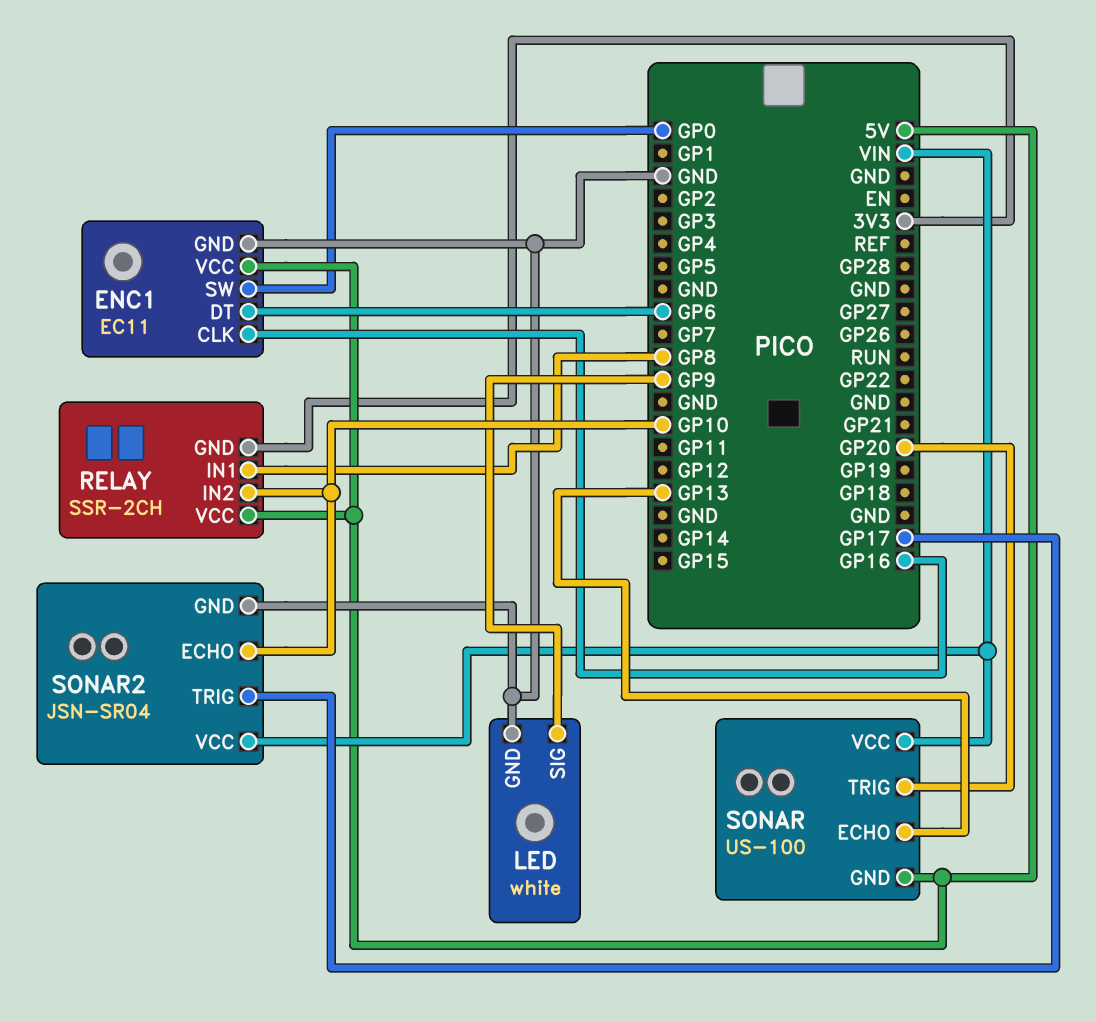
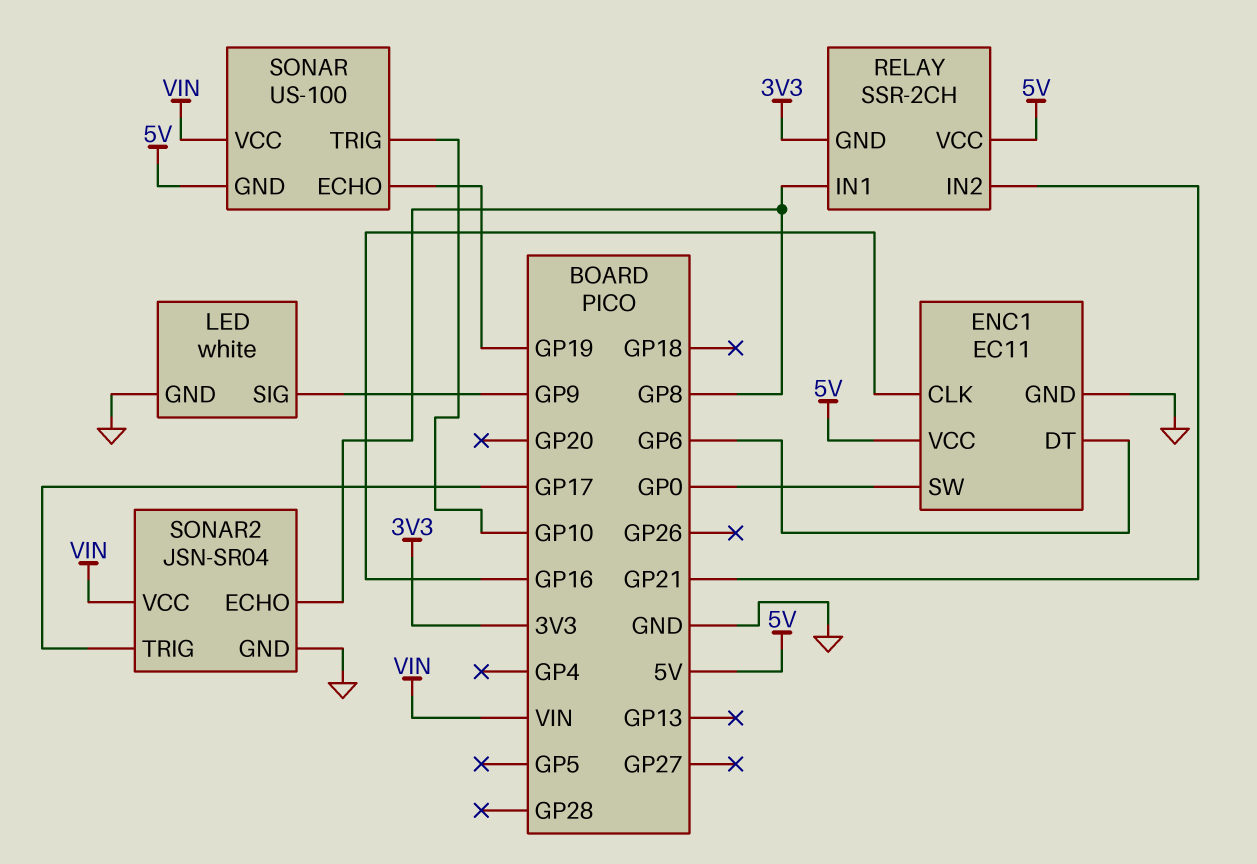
RELAY pin IN2: GP10 -> GP21
SONAR pin ECHO: GP13 -> GP19
SONAR pin TRIG: GP20 -> GP10
SONAR2 pin ECHO: GP10 -> GP8

